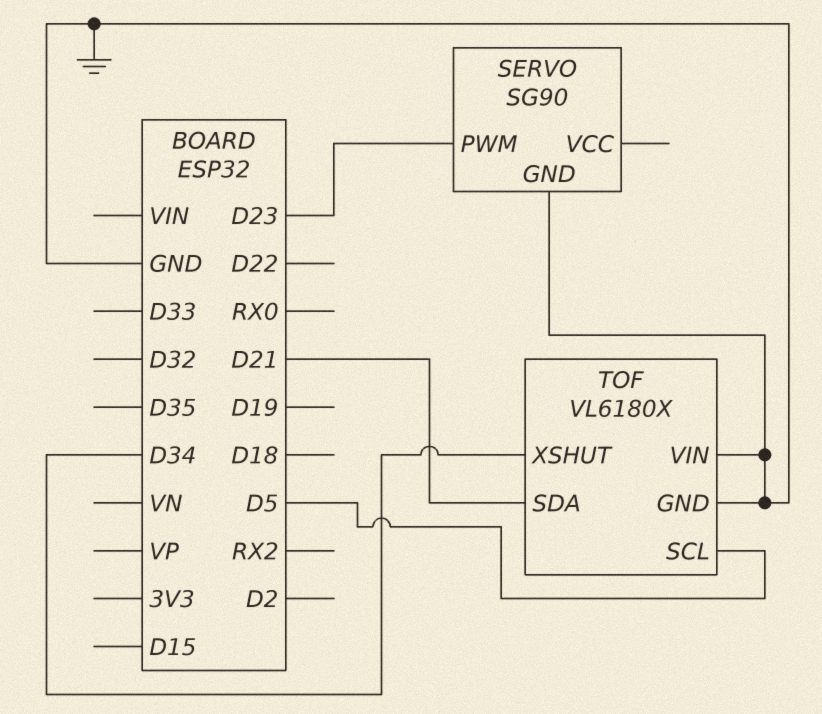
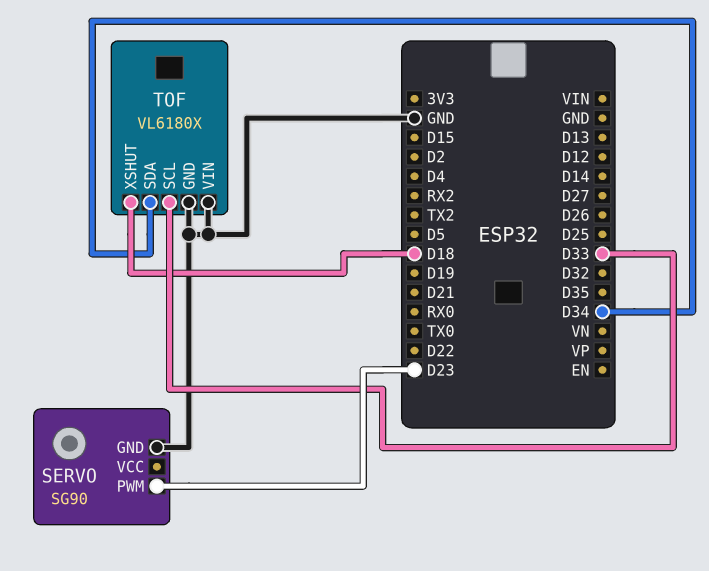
TOF pin SCL: D5 -> D33
TOF pin SDA: D21 -> D34
TOF pin XSHUT: D34 -> D18

